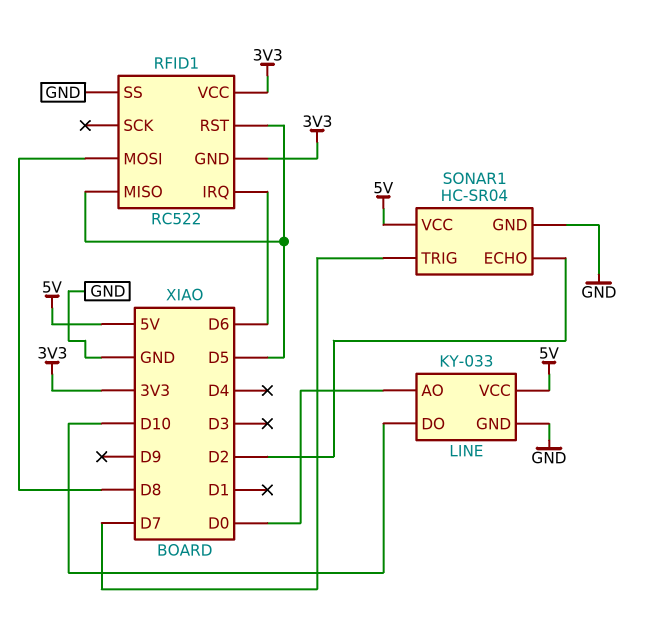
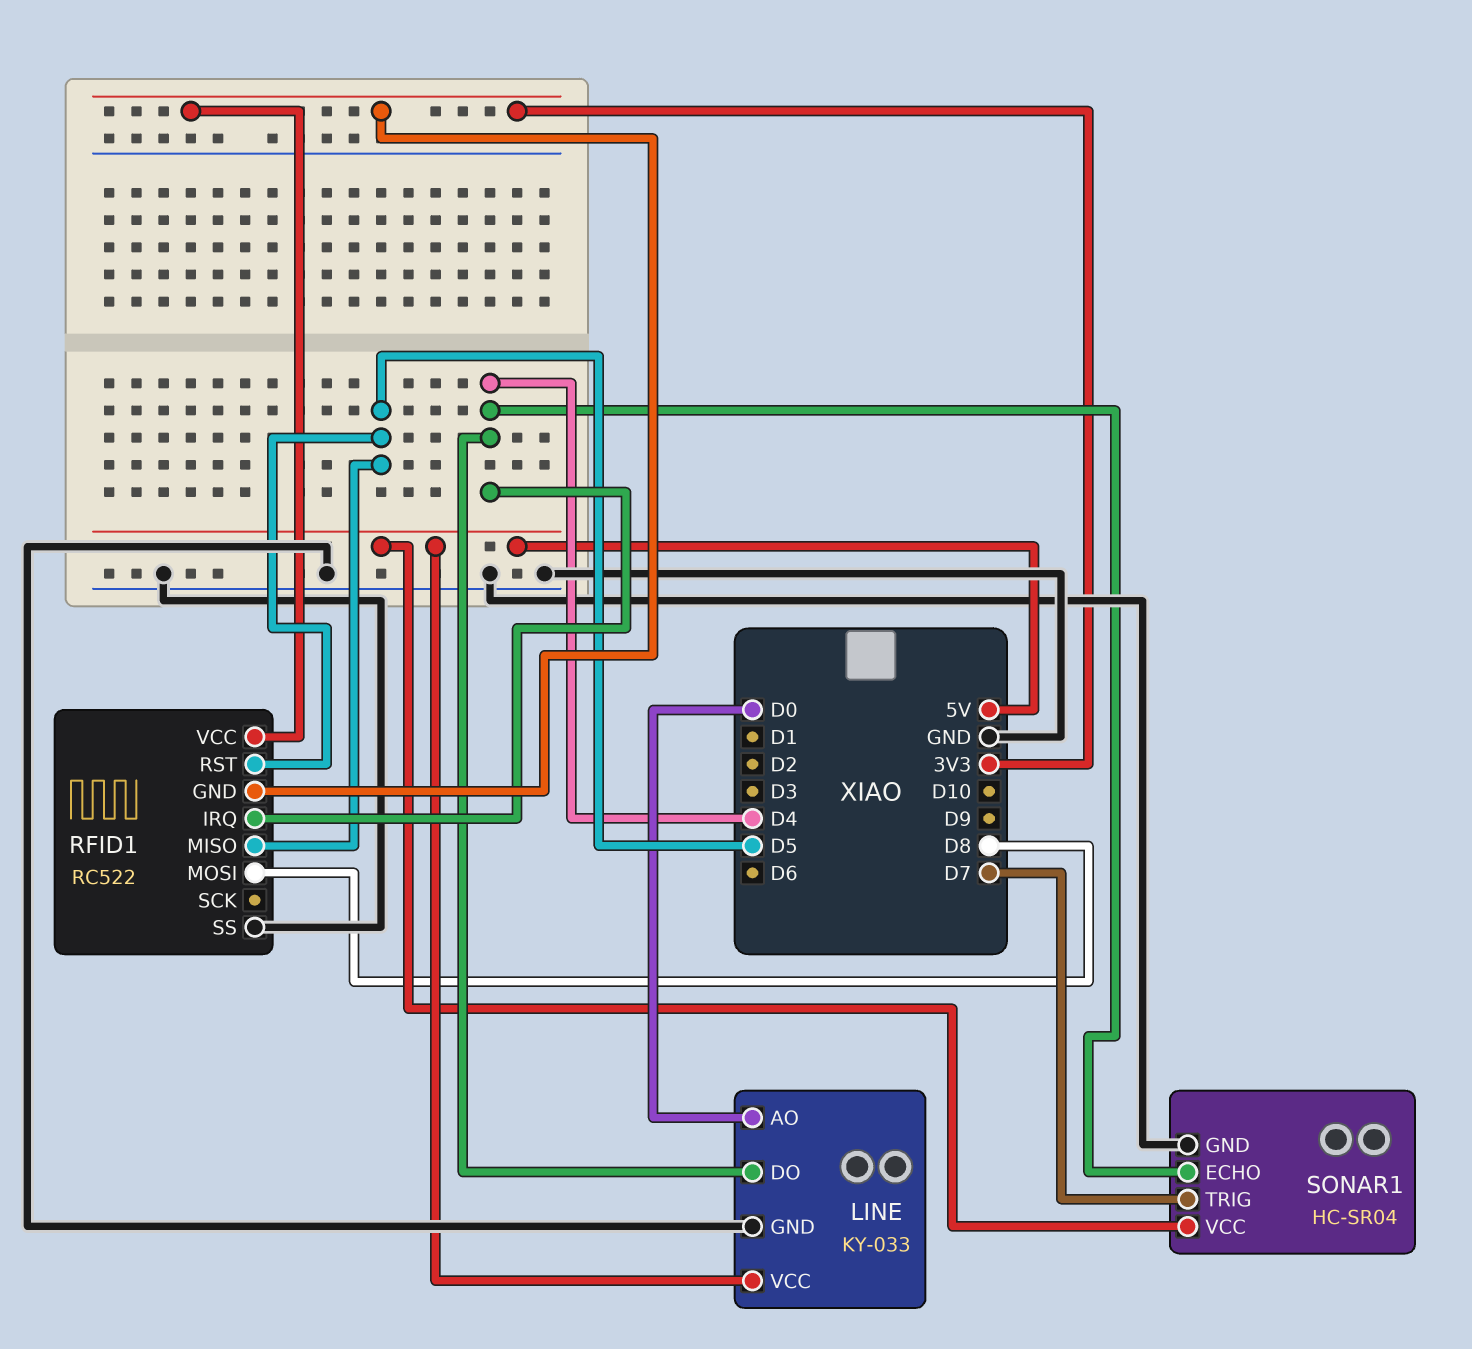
LINE pin DO: D10 -> D4
RFID1 pin IRQ: D6 -> D4
SONAR1 pin ECHO: D2 -> D4

